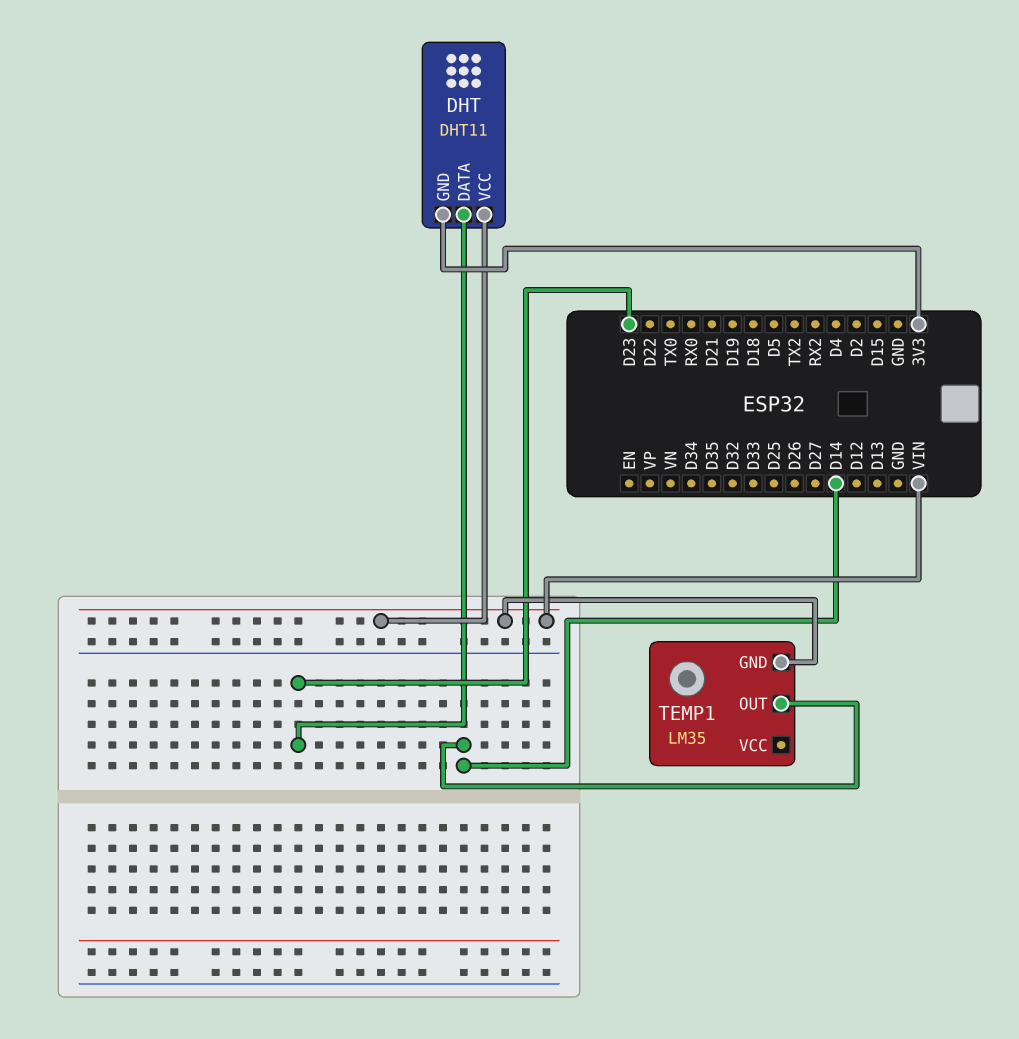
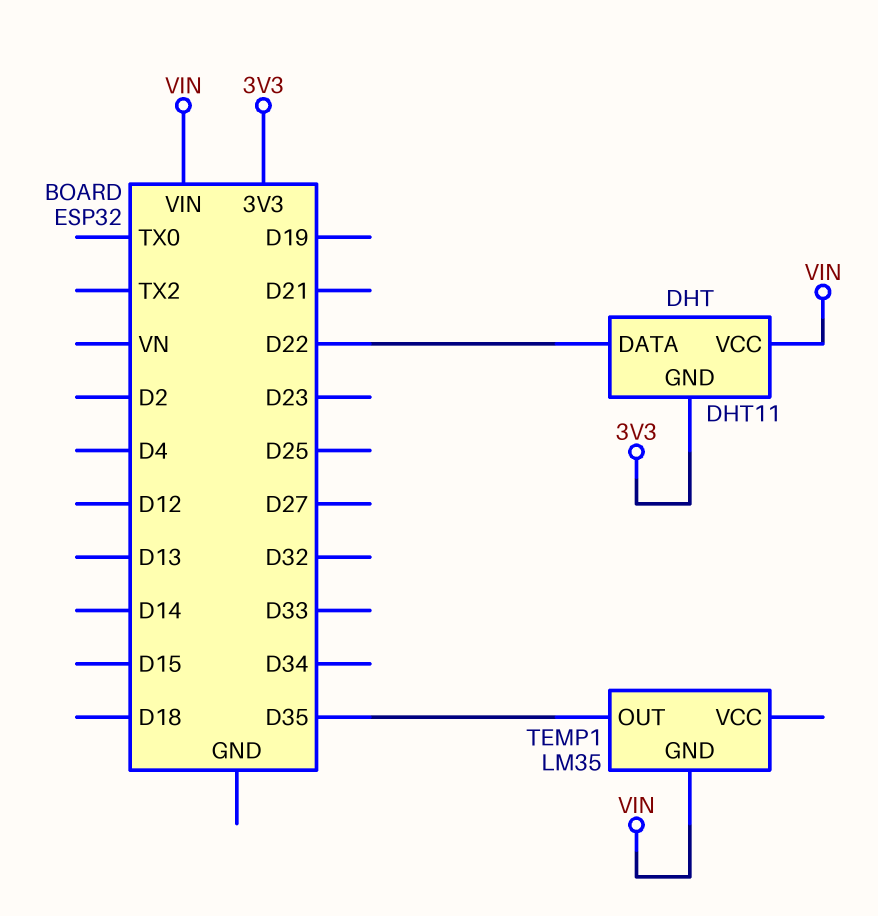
DHT pin DATA: D23 -> D22
TEMP1 pin OUT: D14 -> D35

